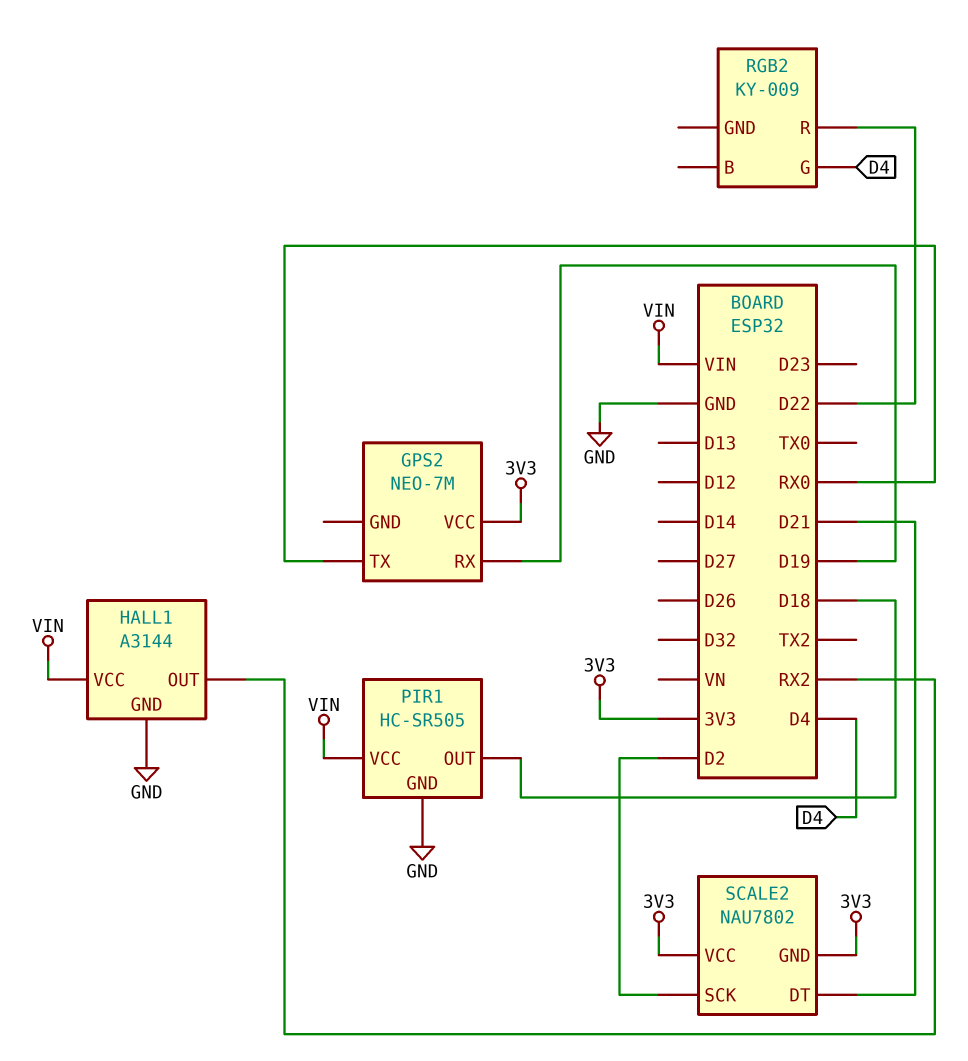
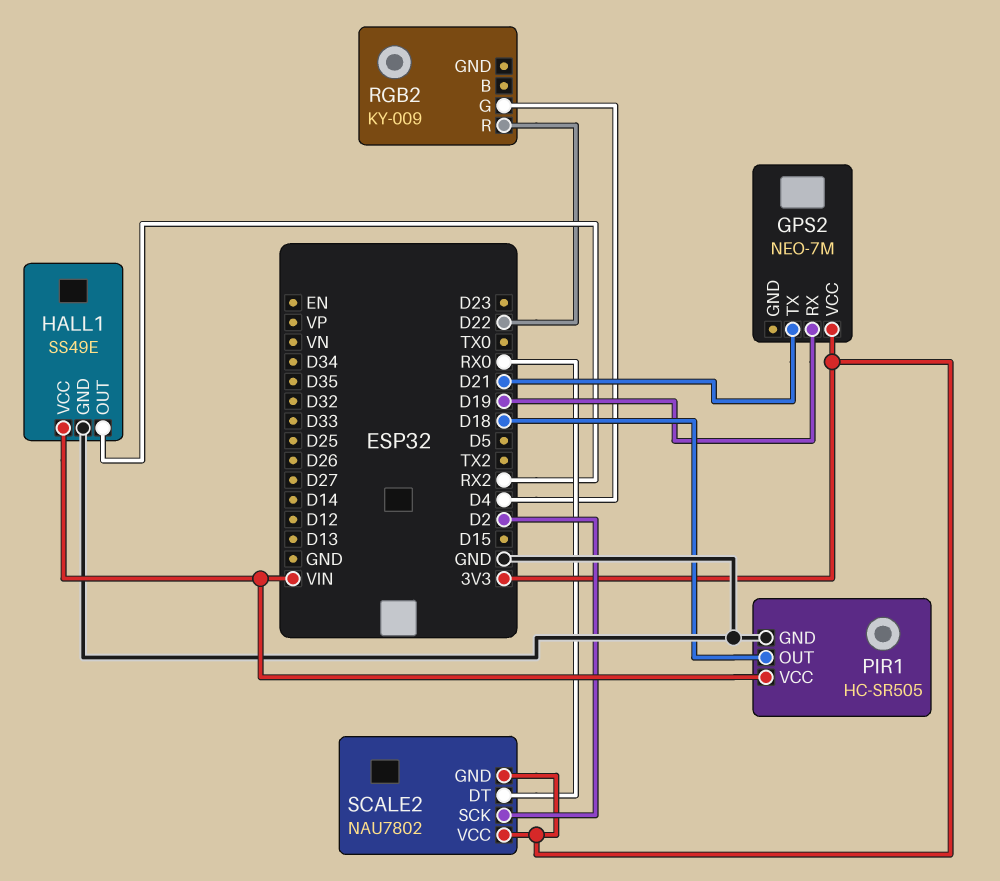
GPS2 pin TX: RX0 -> D21
HALL1: A3144 -> SS49E
SCALE2 pin DT: D21 -> RX0

